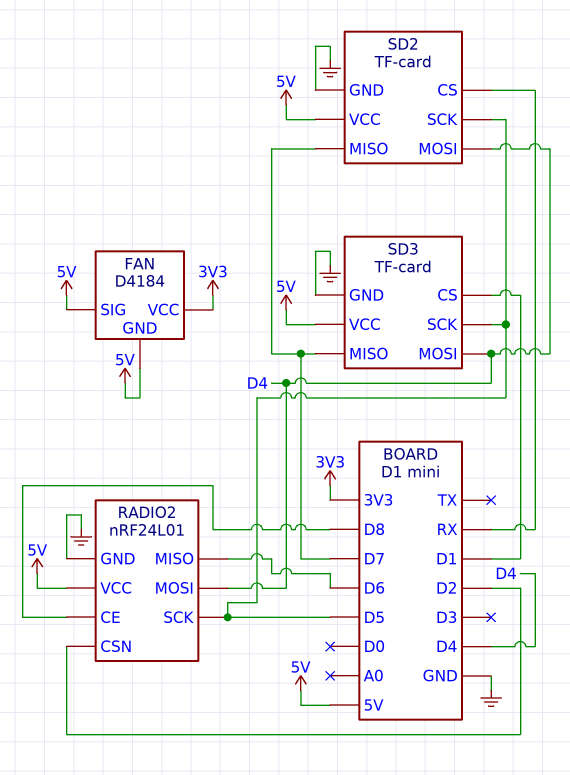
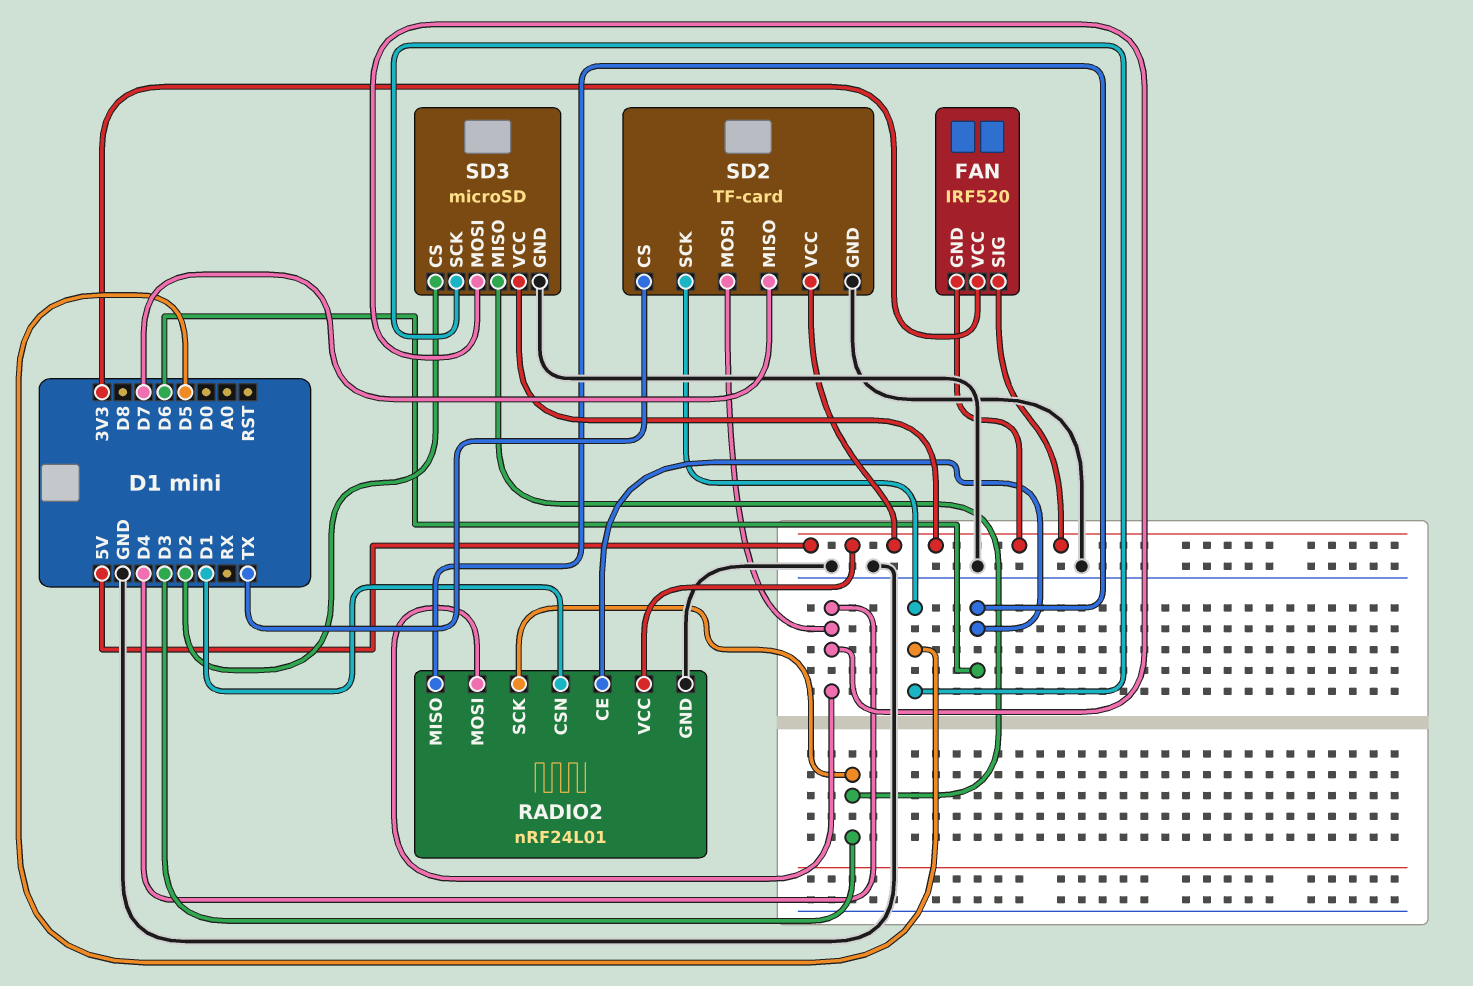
FAN: D4184 -> IRF520
RADIO2 pin CE: D8 -> D6
RADIO2 pin CSN: D2 -> D1
RADIO2 pin SCK: D5 -> D3
SD2 pin CS: RX -> TX
SD3: TF-card -> microSD
SD3 pin CS: D1 -> D2
SD3 pin MISO: D7 -> D3

